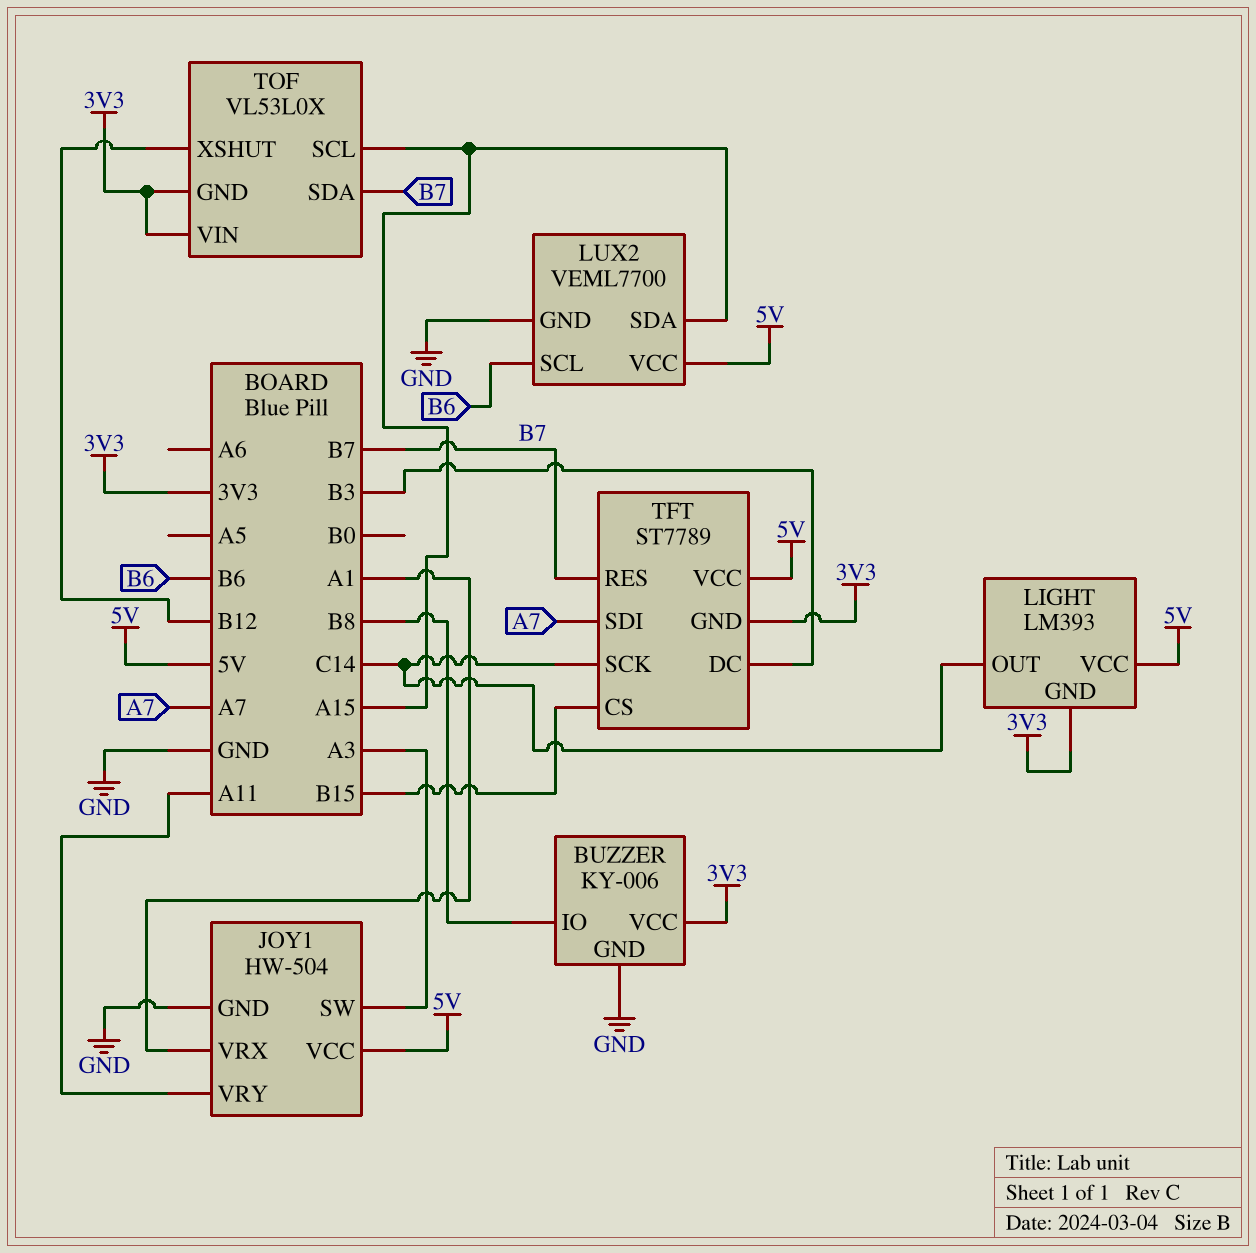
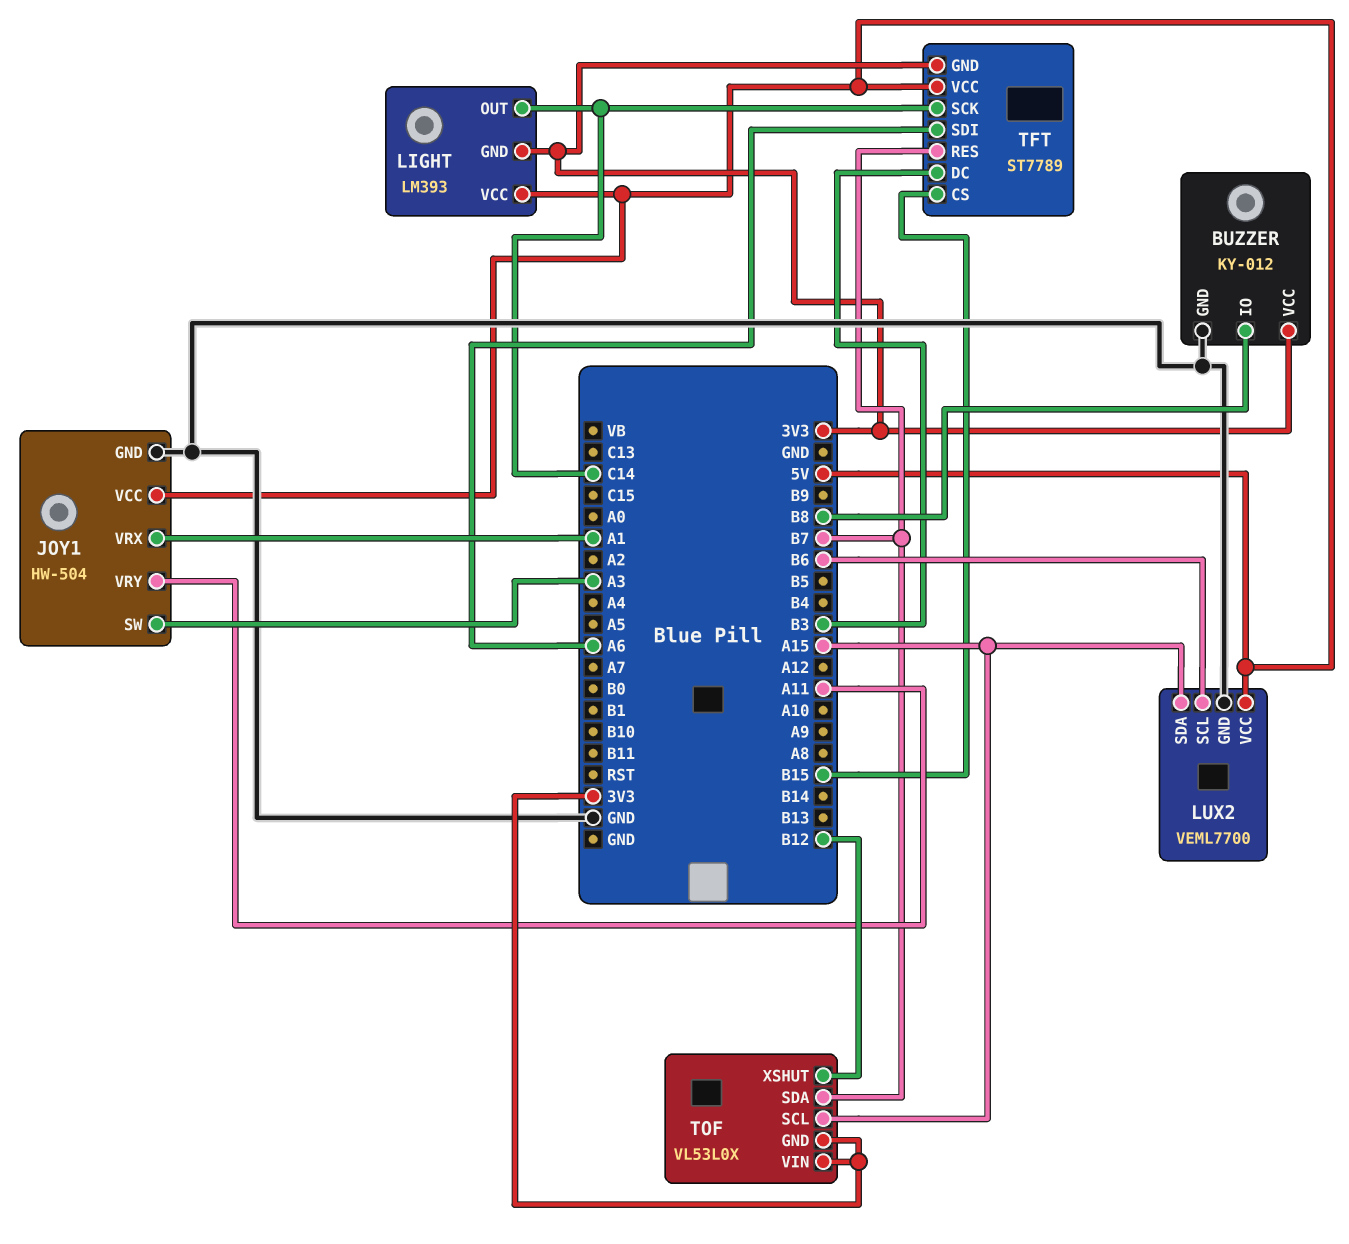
BUZZER: KY-006 -> KY-012
TFT pin SDI: A7 -> A6

